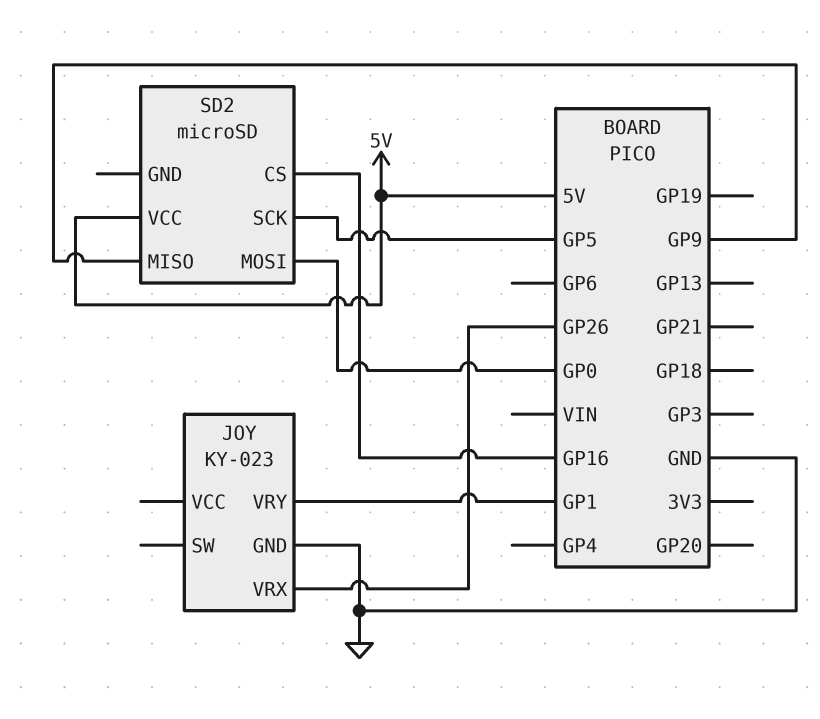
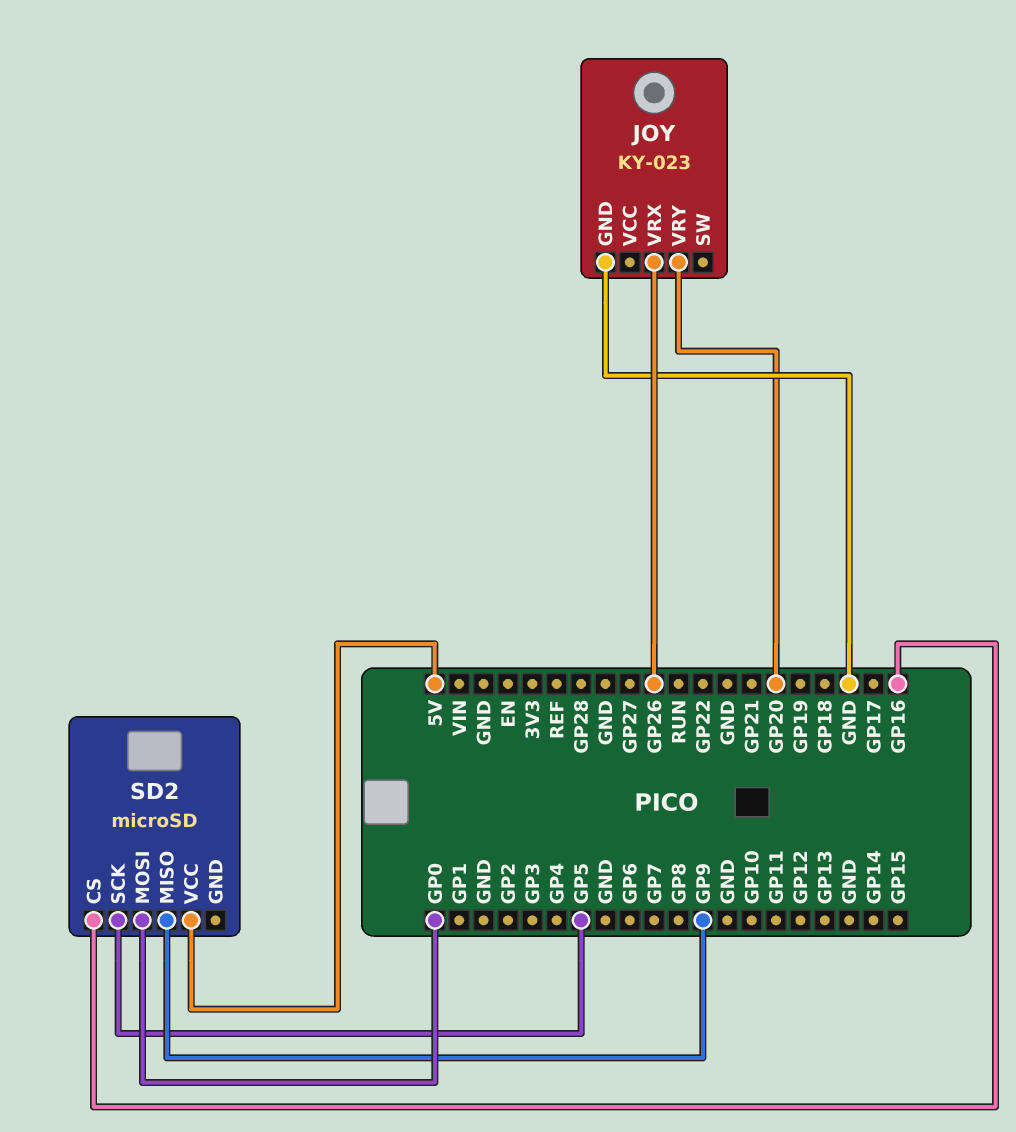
JOY pin VRY: GP1 -> GP20

